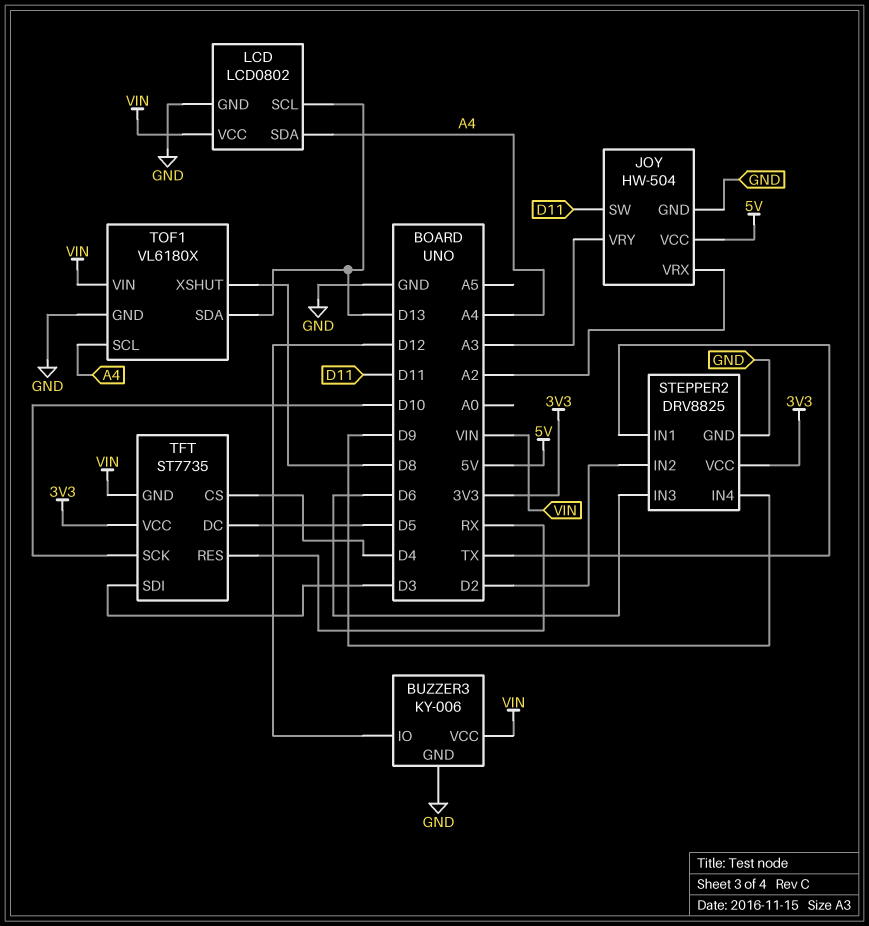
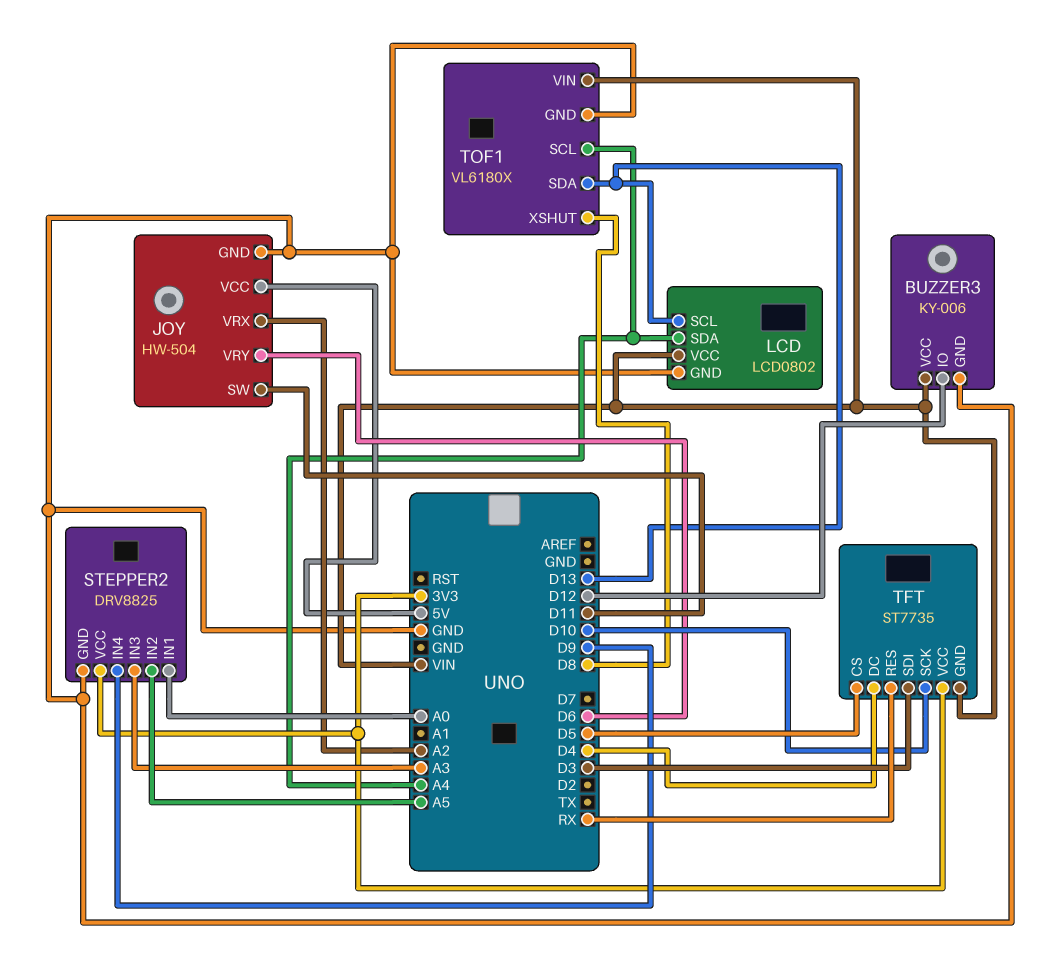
JOY pin VRY: A3 -> D6
STEPPER2 pin IN1: TX -> A0
STEPPER2 pin IN2: D2 -> A5
STEPPER2 pin IN3: D6 -> A3
TFT pin CS: D4 -> D5
TFT pin DC: D5 -> D4

